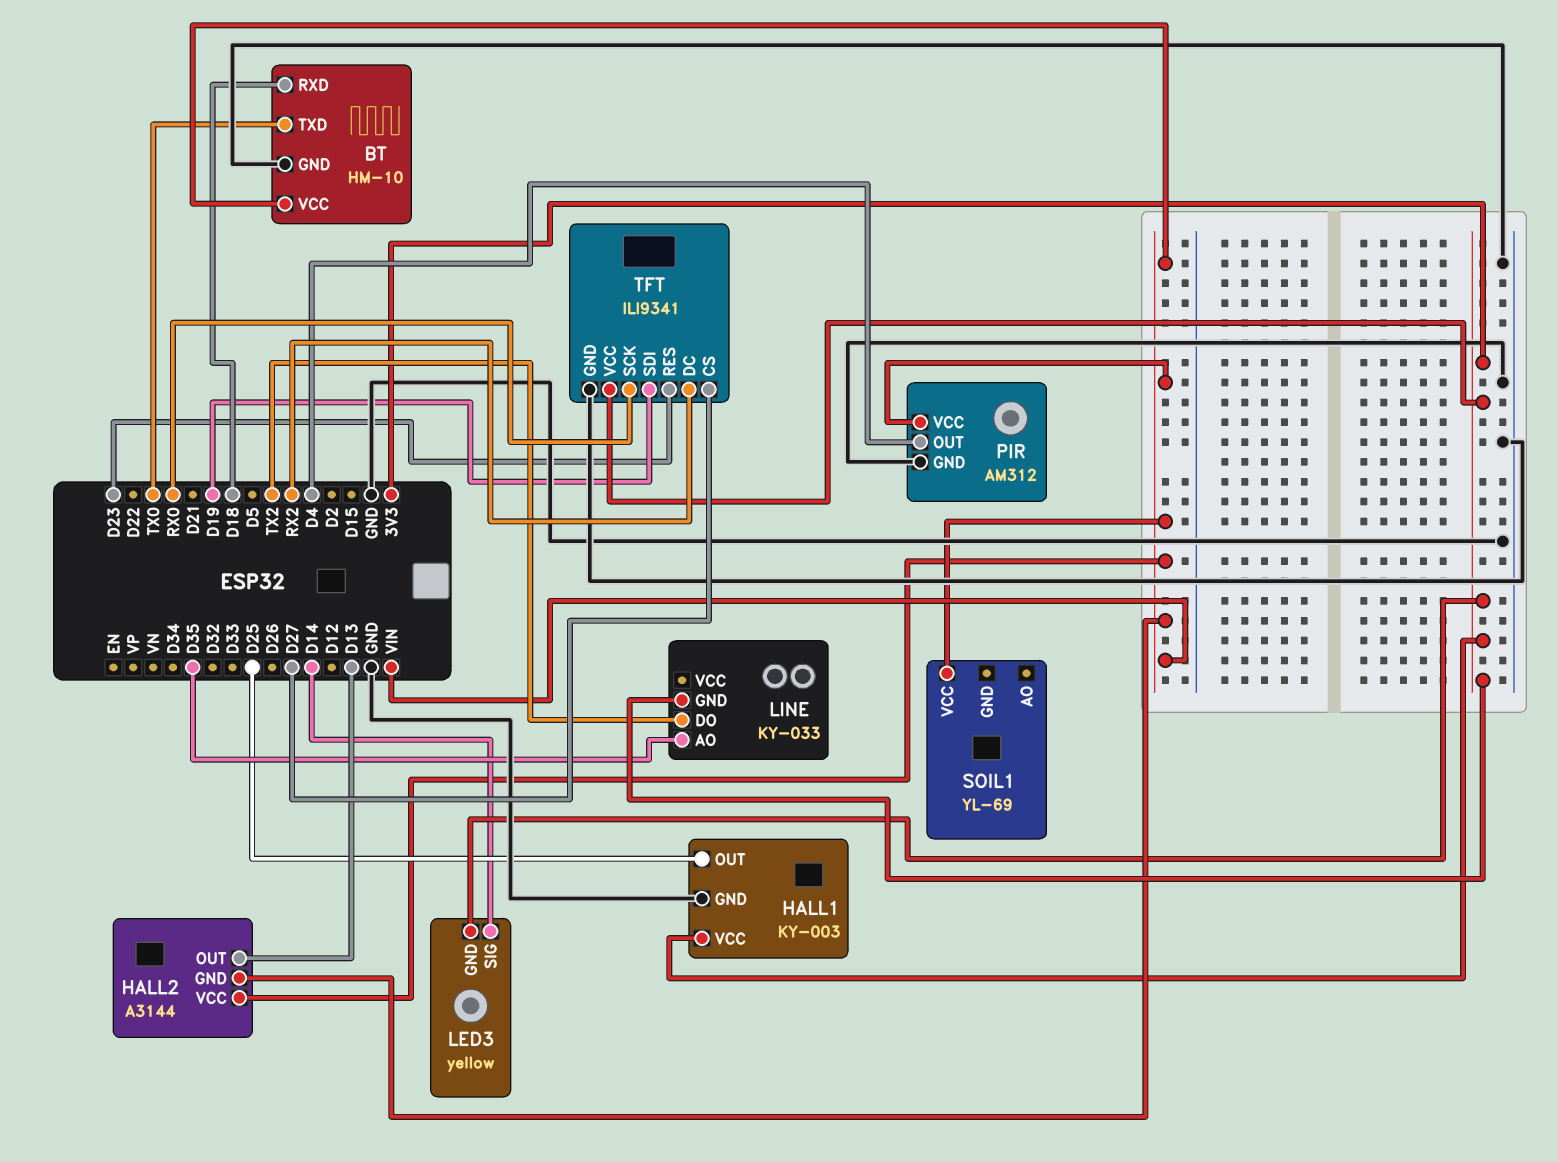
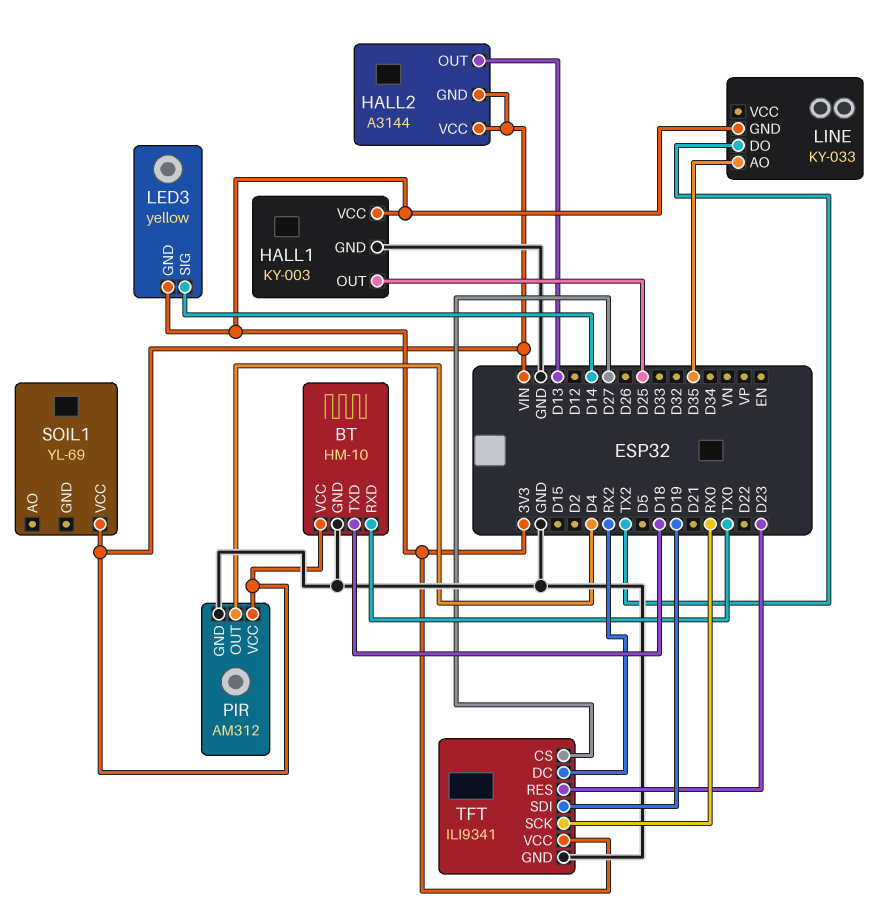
BT pin RXD: D18 -> TX0
BT pin TXD: TX0 -> D18

